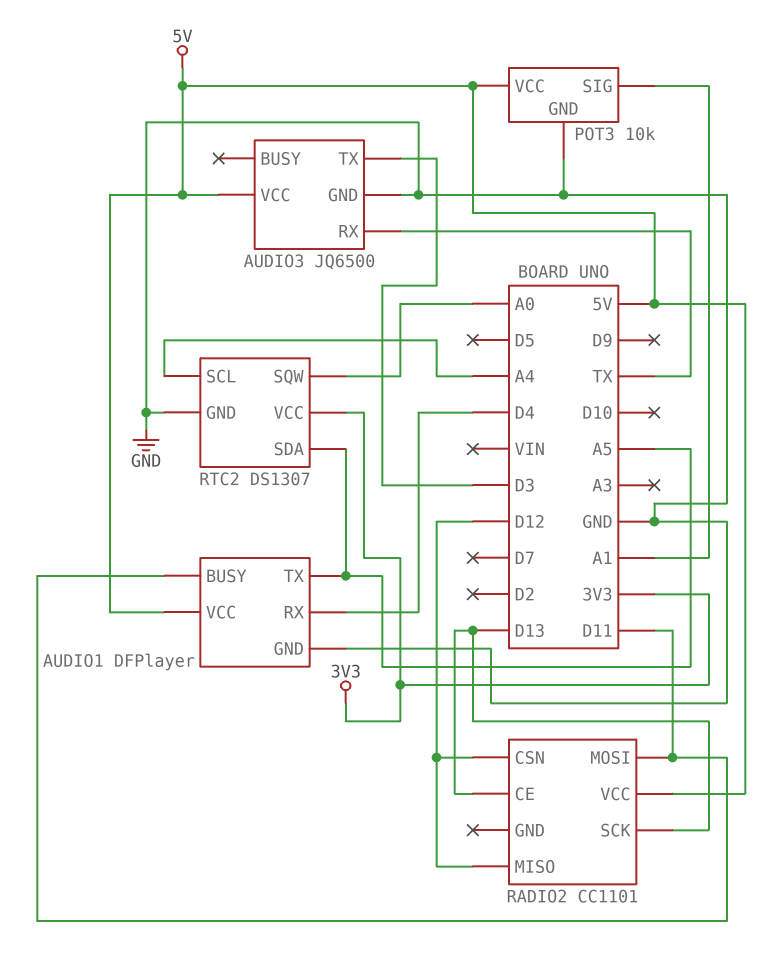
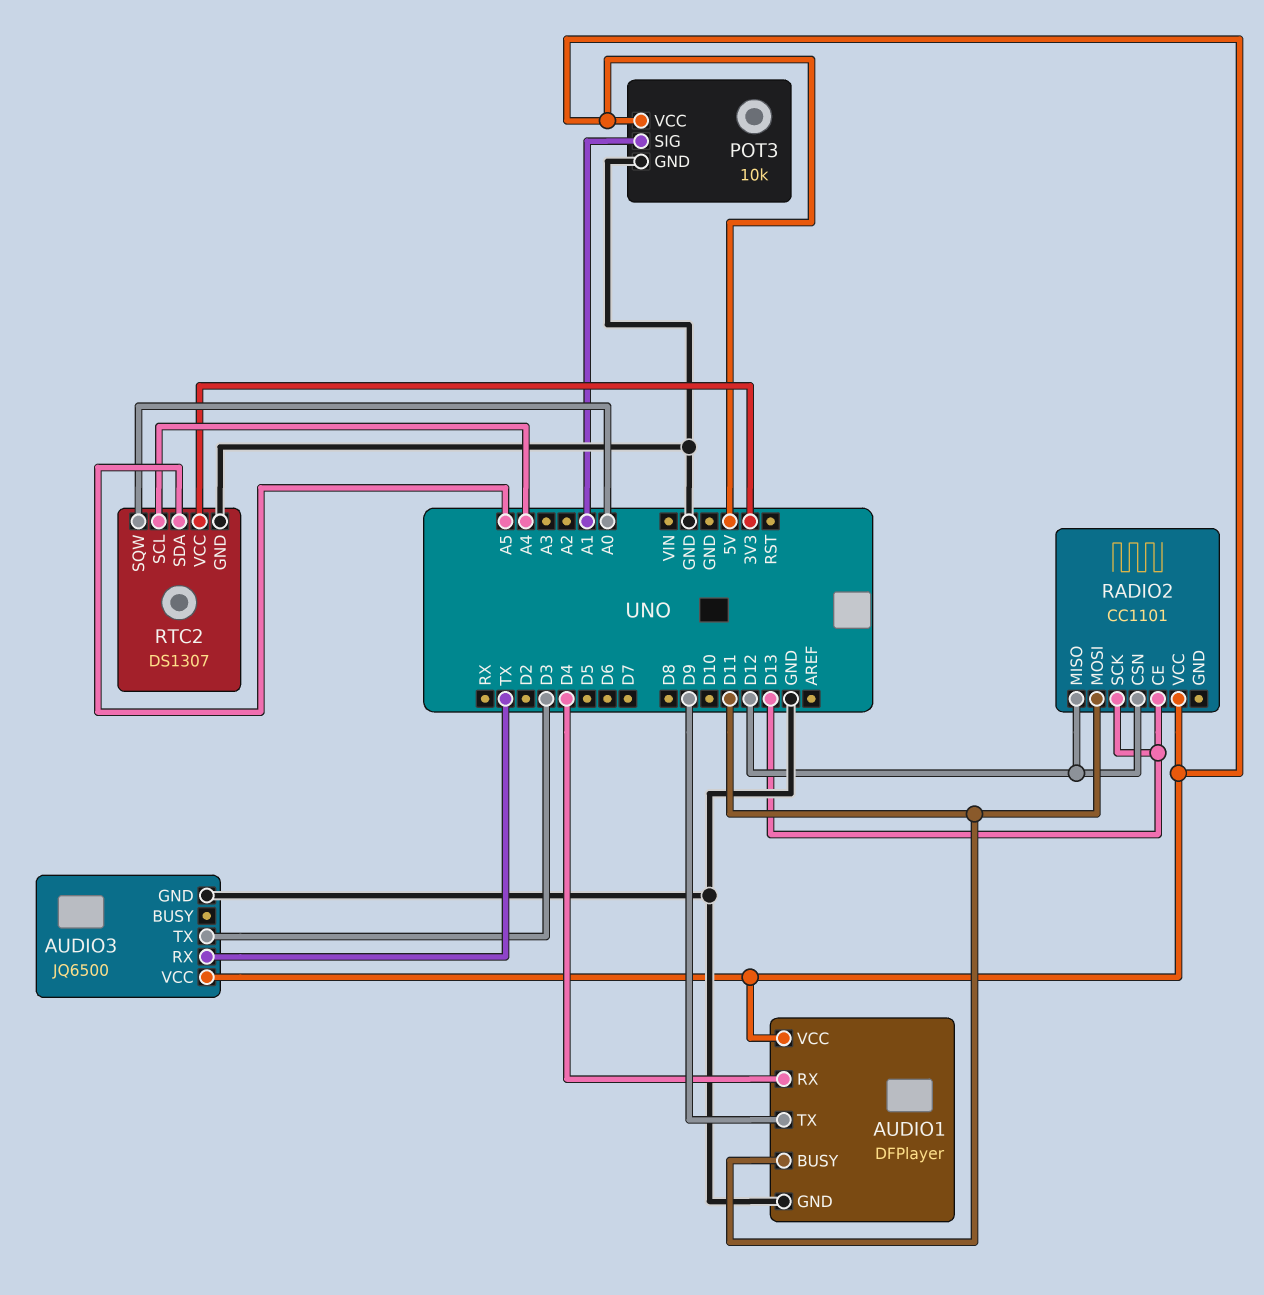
AUDIO1 pin TX: A5 -> D9

